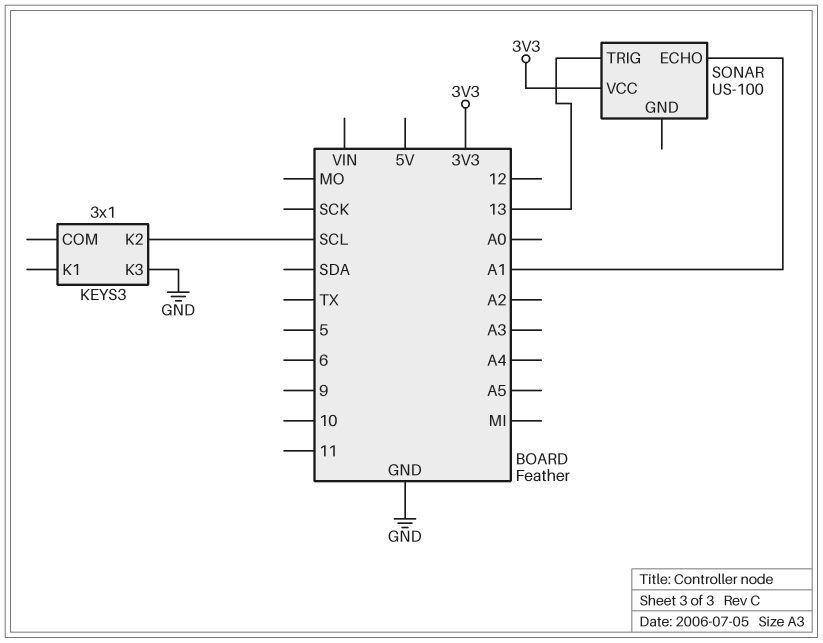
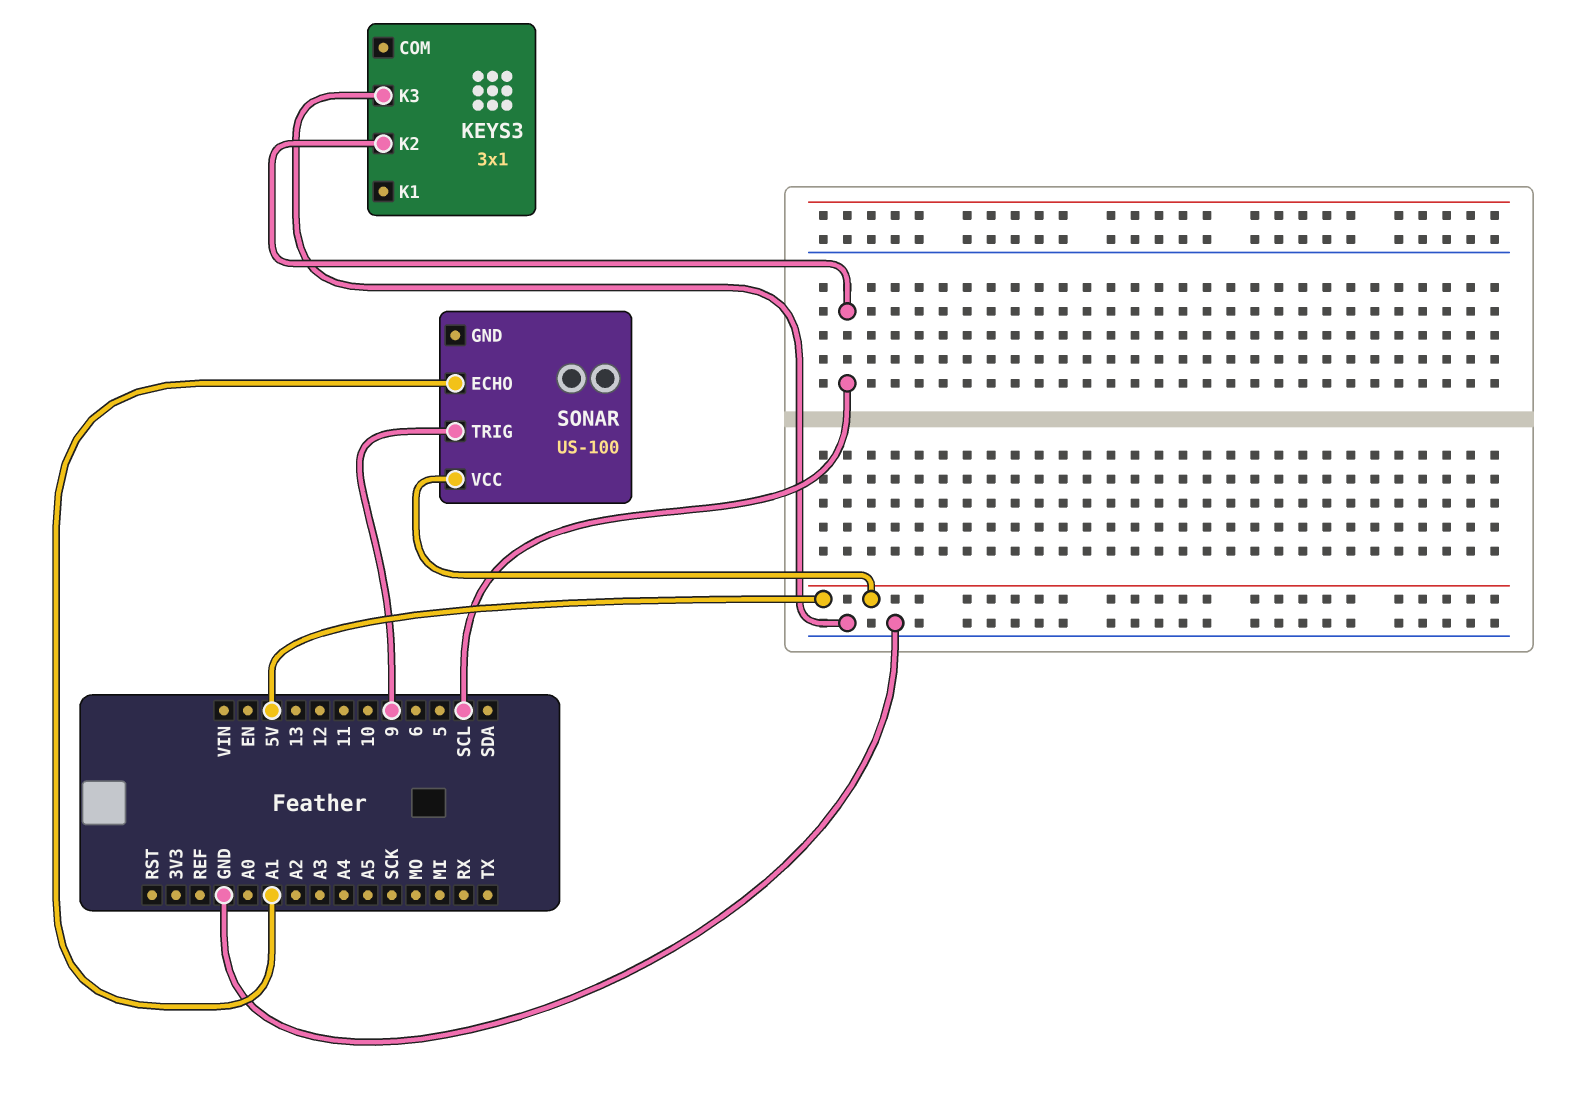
SONAR pin TRIG: 13 -> 9
SONAR pin VCC: 3V3 -> 5V

